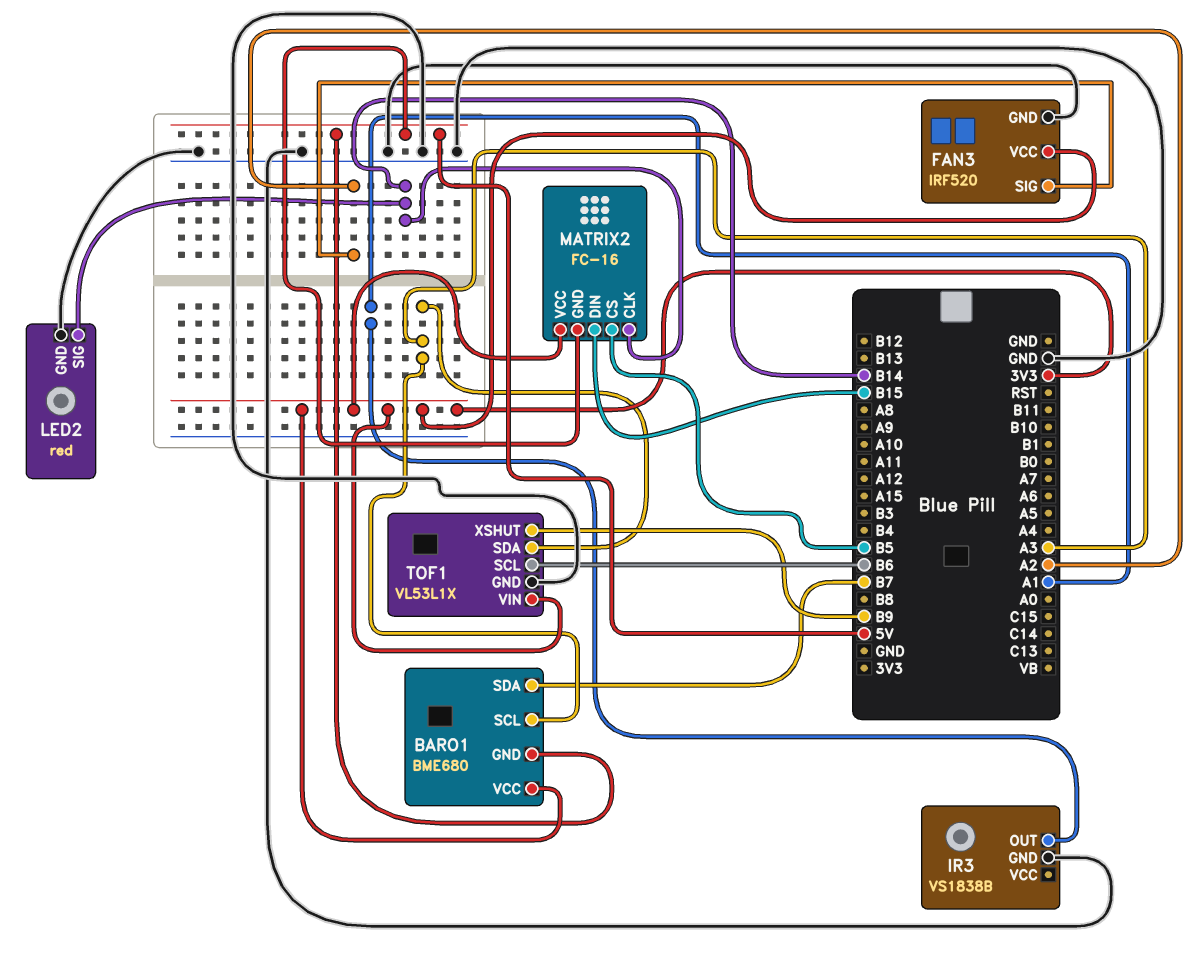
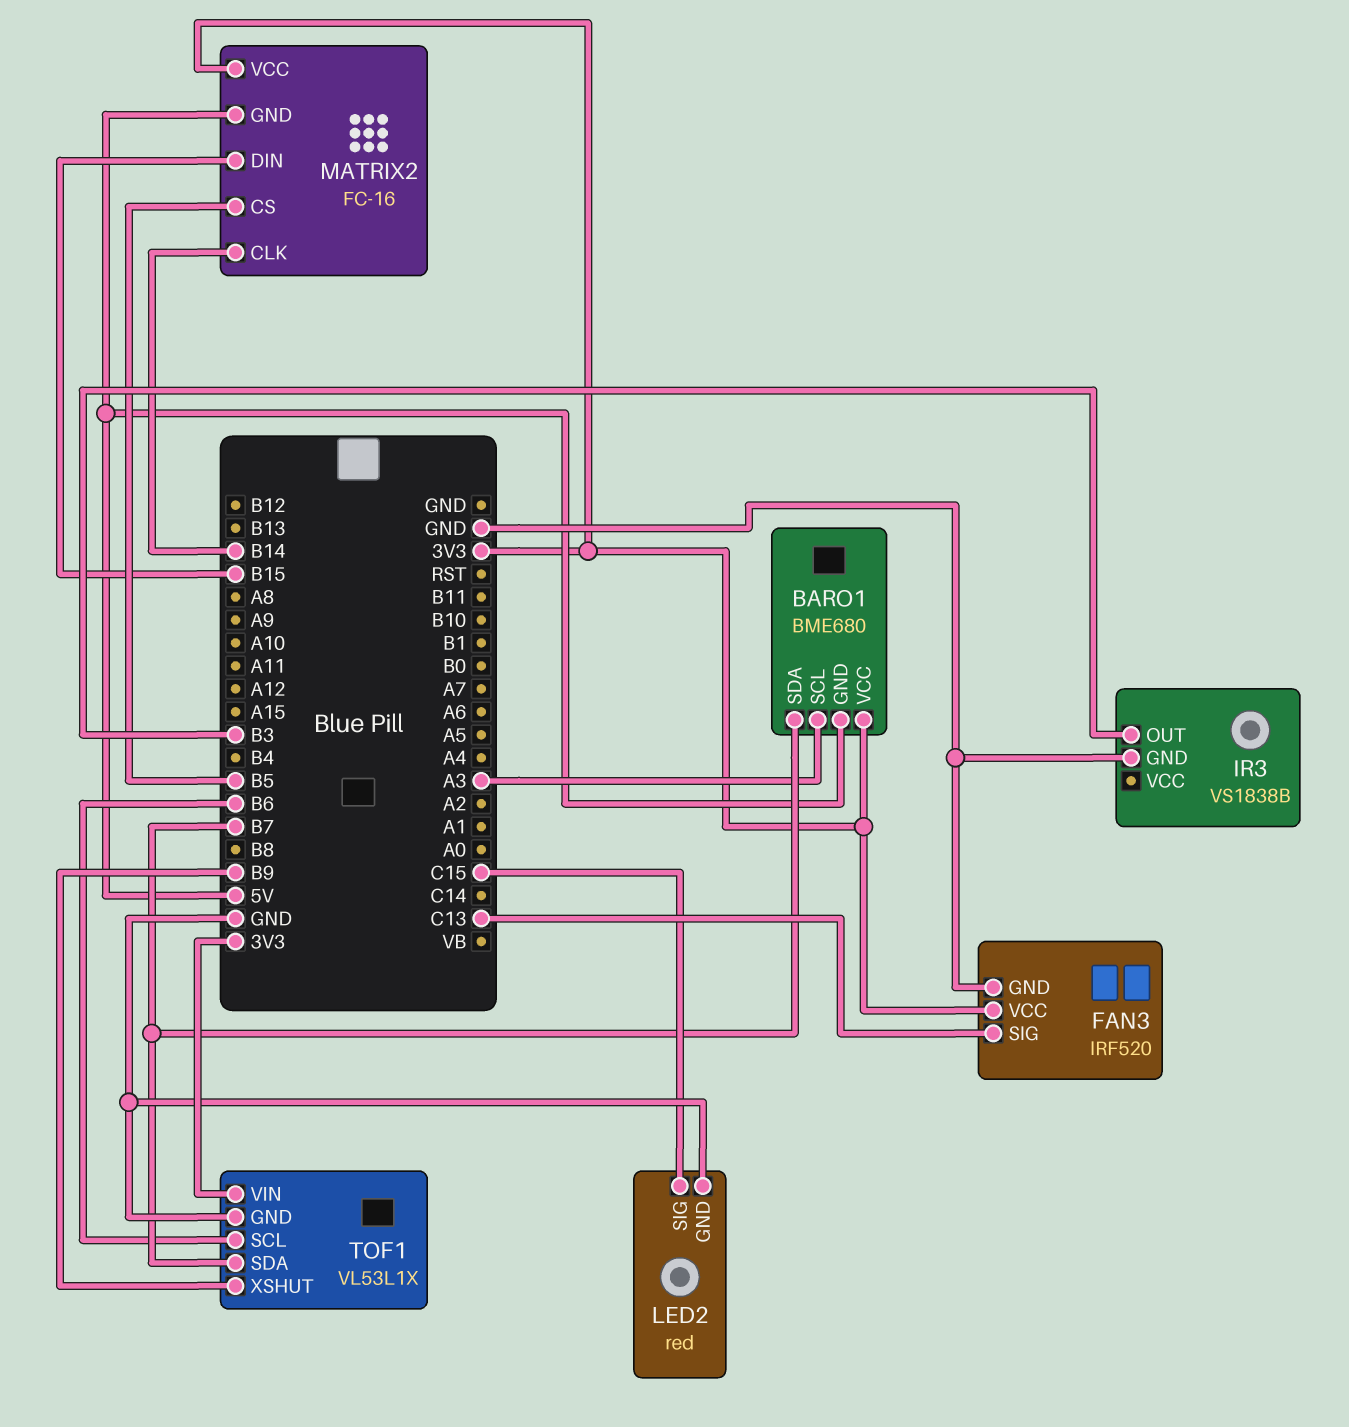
FAN3 pin SIG: A2 -> C13
IR3 pin OUT: A1 -> B3
LED2 pin SIG: B14 -> C15
TOF1 pin SDA: A3 -> B7

